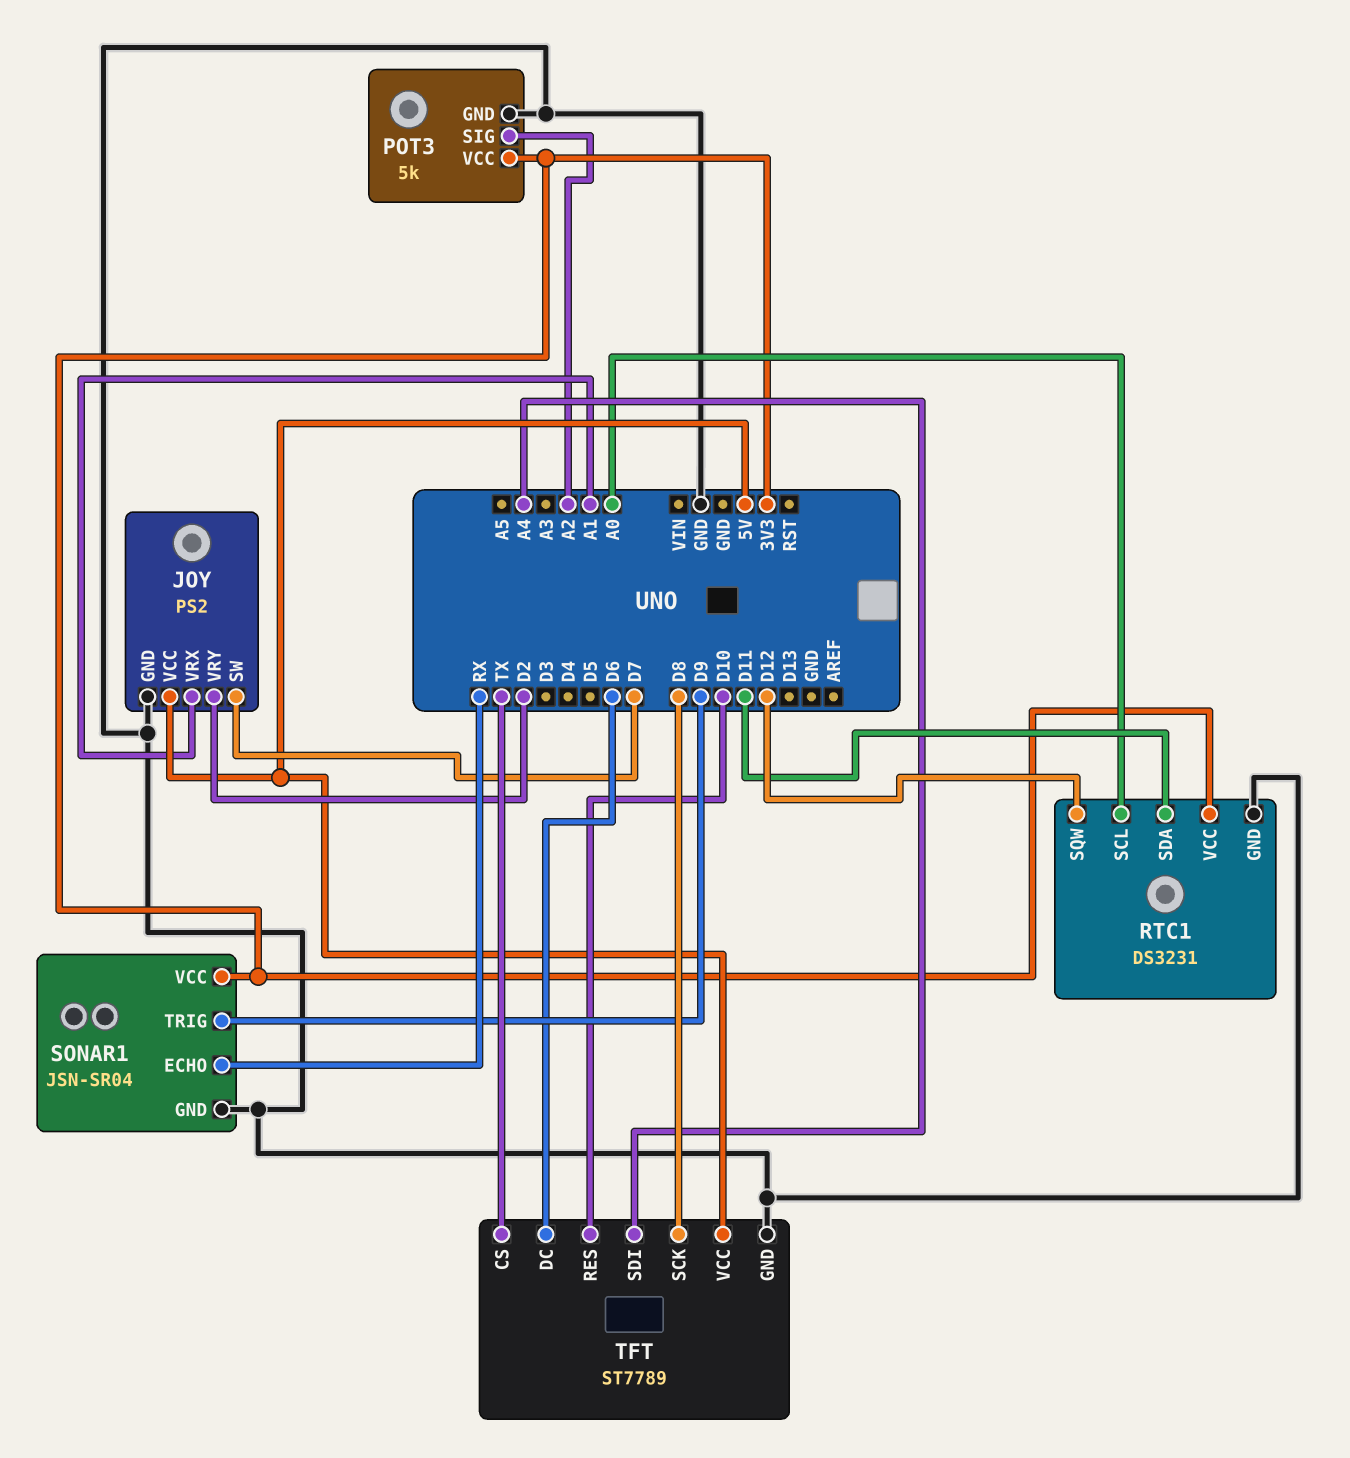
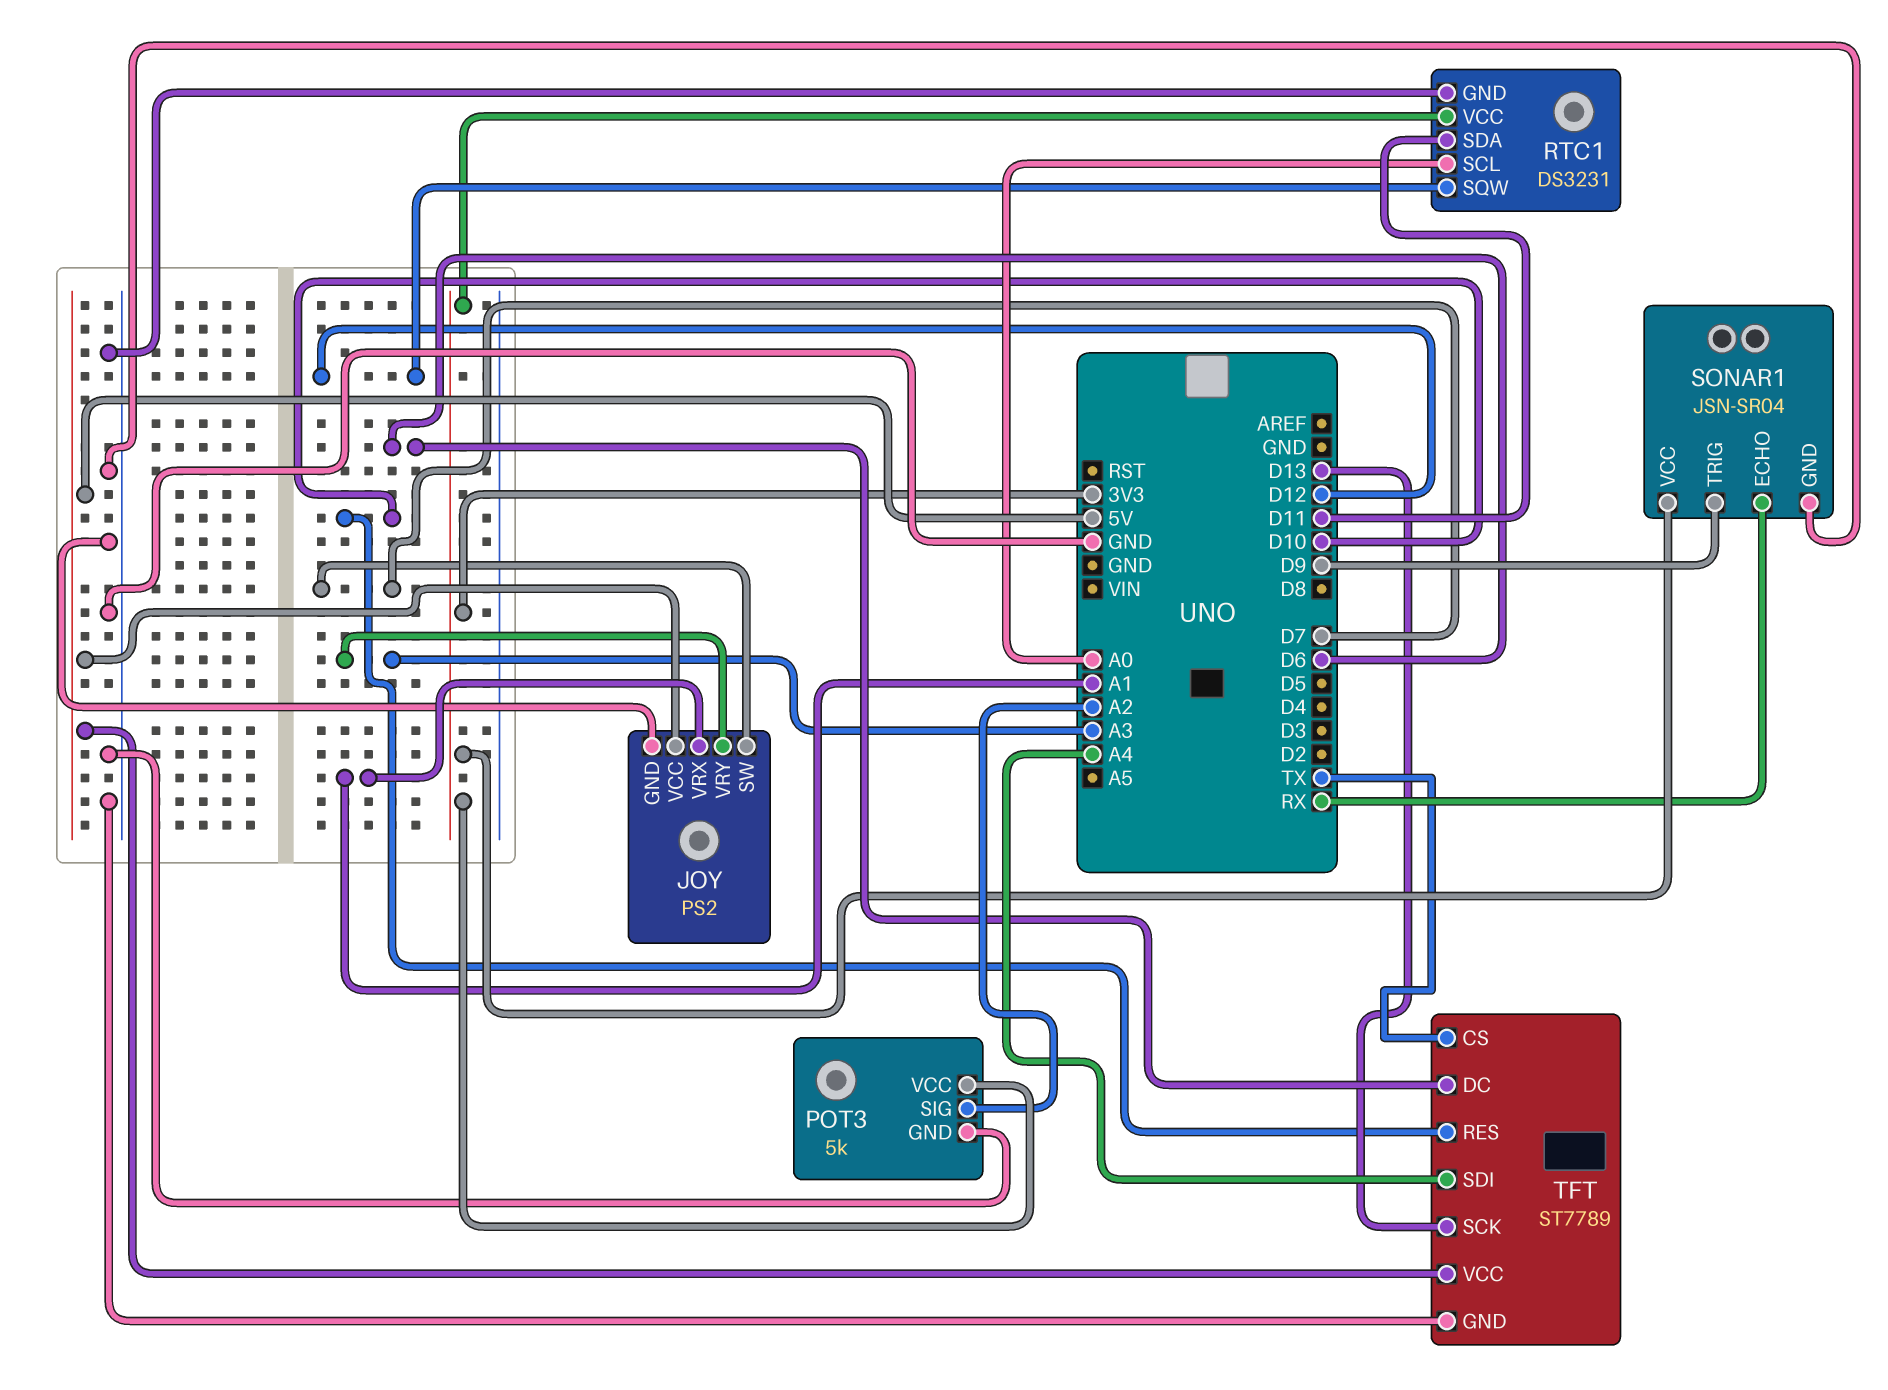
JOY pin VRY: D2 -> A3
TFT pin SCK: D8 -> D13

